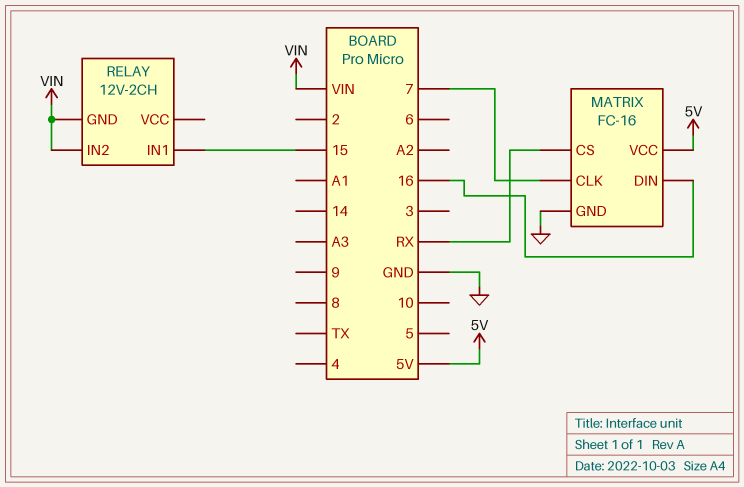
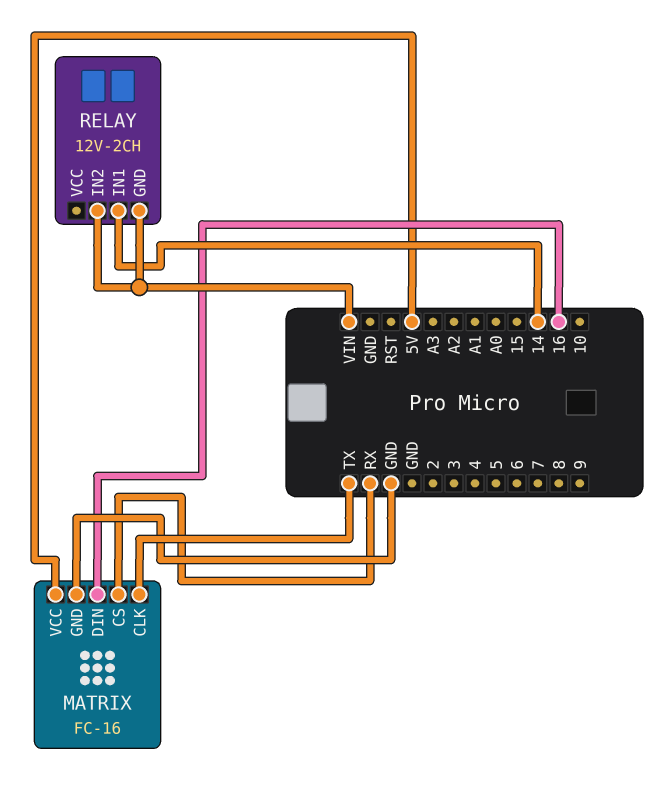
MATRIX pin CLK: 7 -> TX
RELAY pin IN1: 15 -> 14

